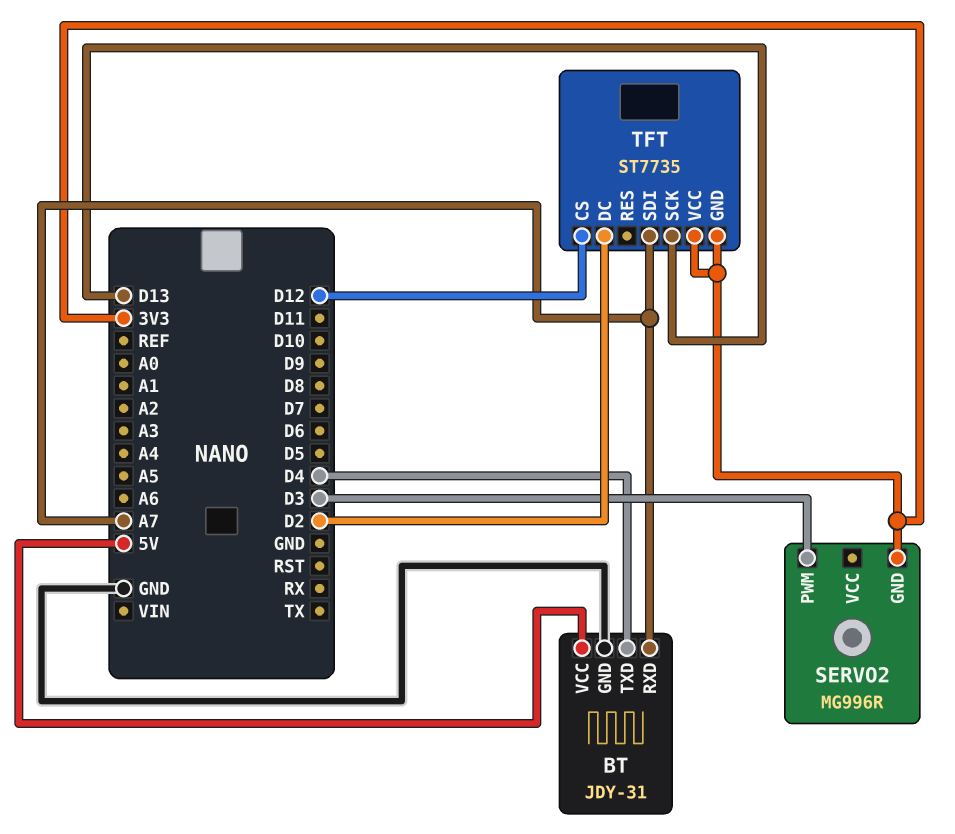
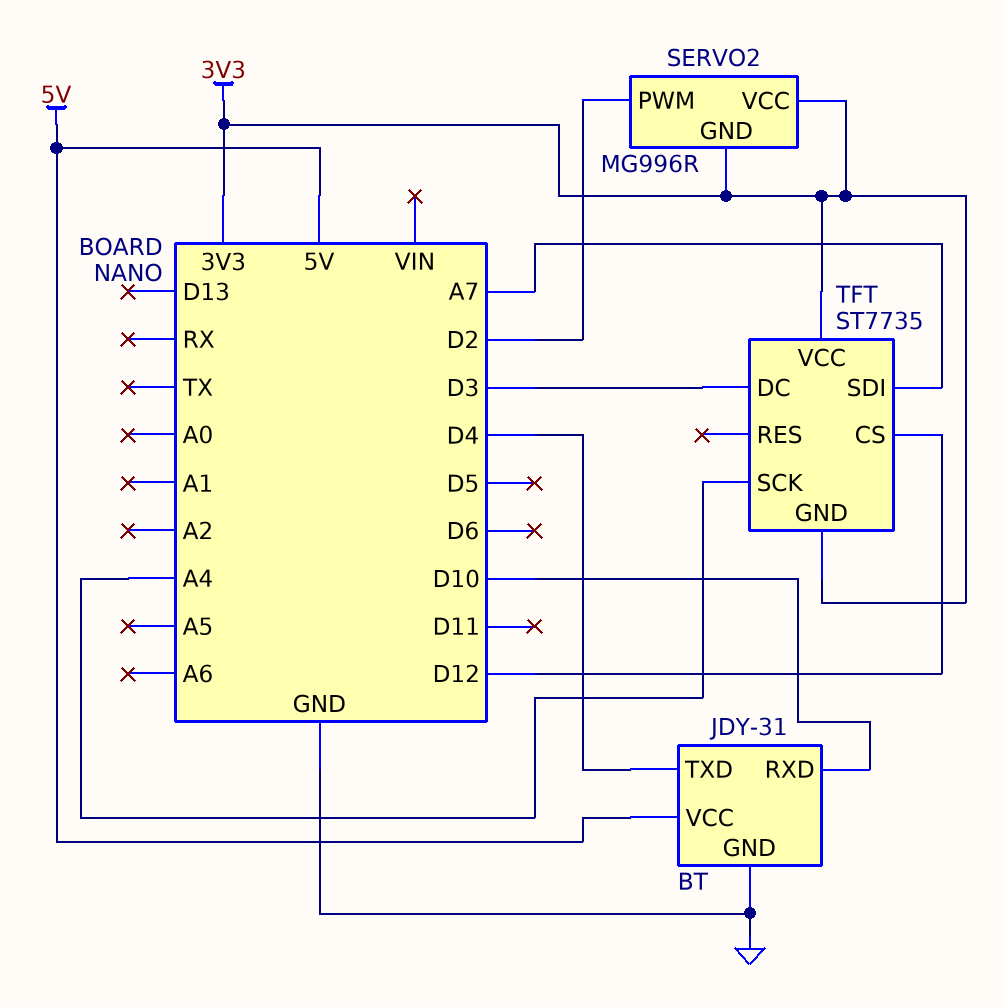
BT pin RXD: A7 -> D10
SERVO2 pin PWM: D3 -> D2
SERVO2 pin VCC: none -> 3V3
TFT pin DC: D2 -> D3
TFT pin SCK: D13 -> A4

